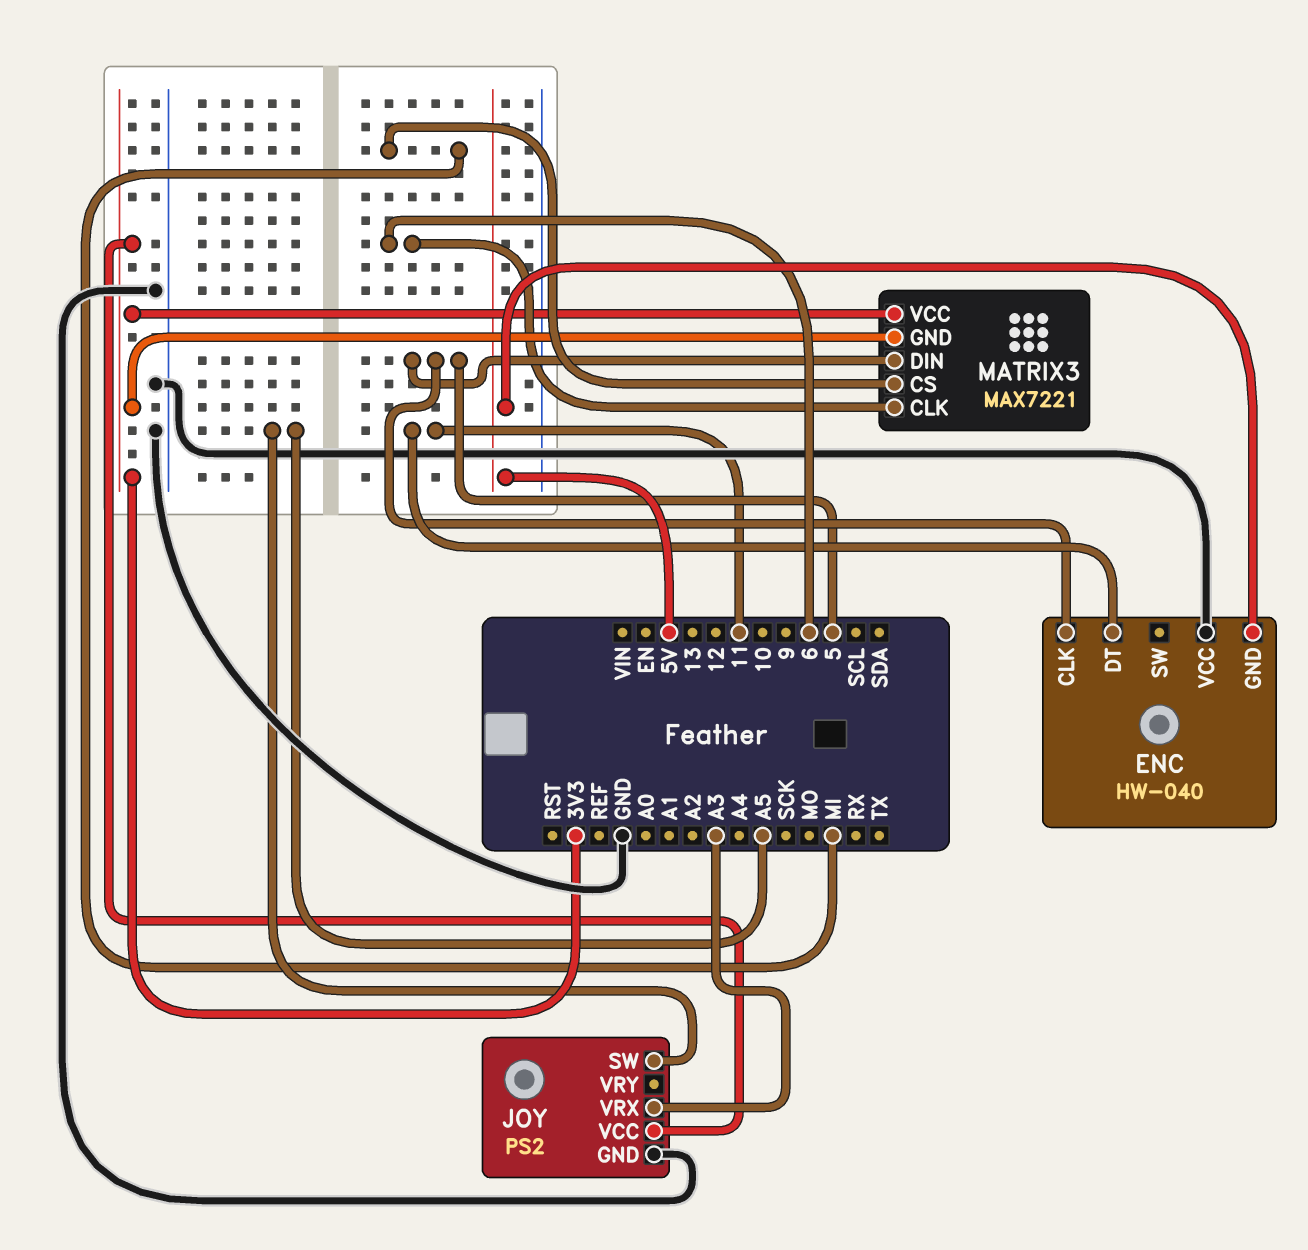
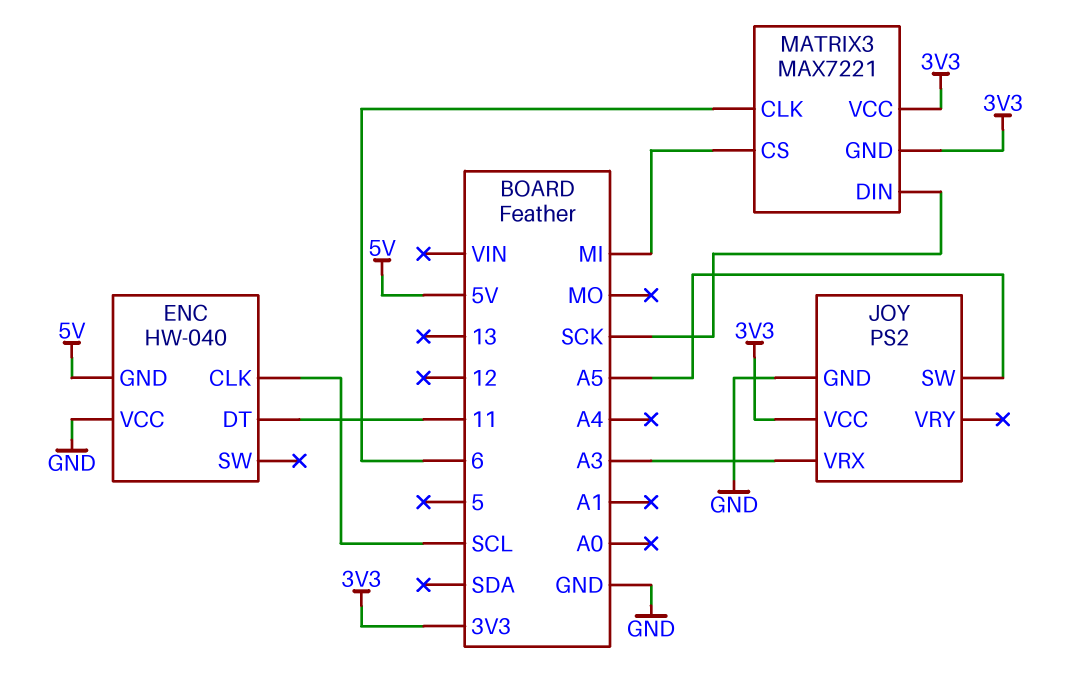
ENC pin CLK: 5 -> SCL
MATRIX3 pin DIN: 5 -> SCK

